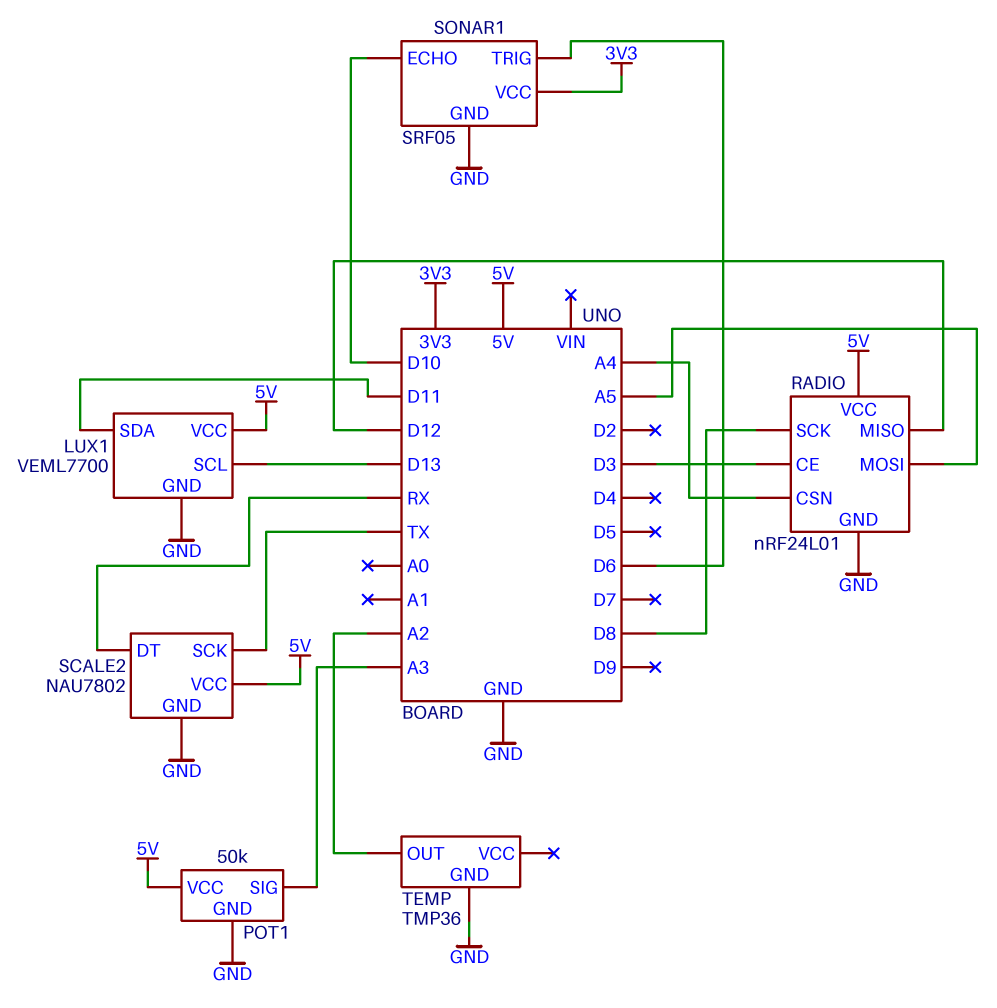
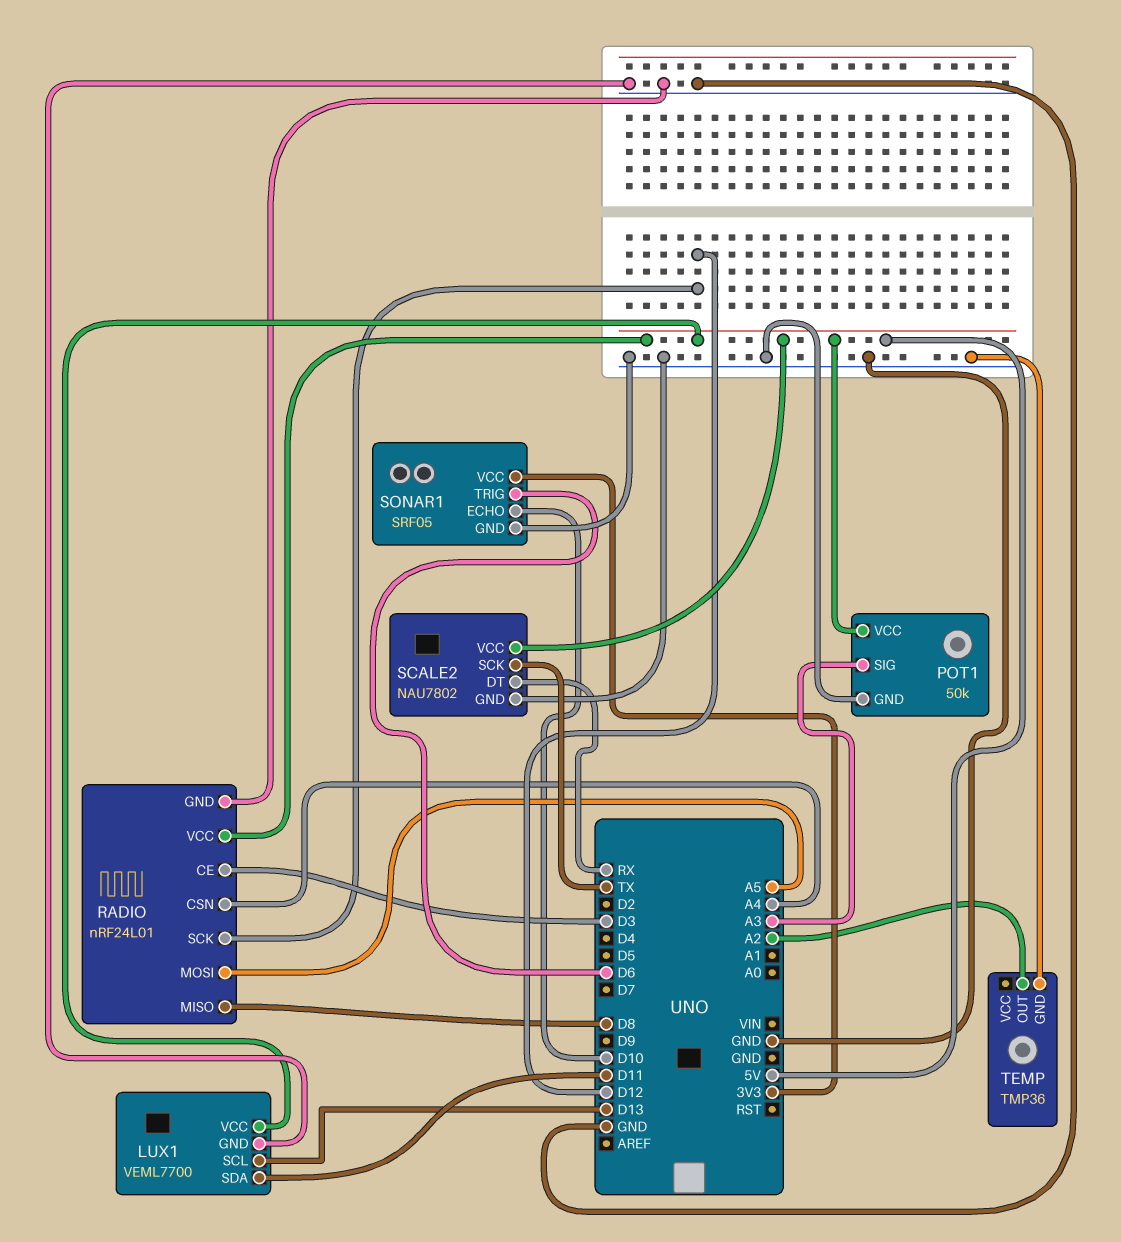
RADIO pin MISO: D12 -> D8
RADIO pin SCK: D8 -> D12

